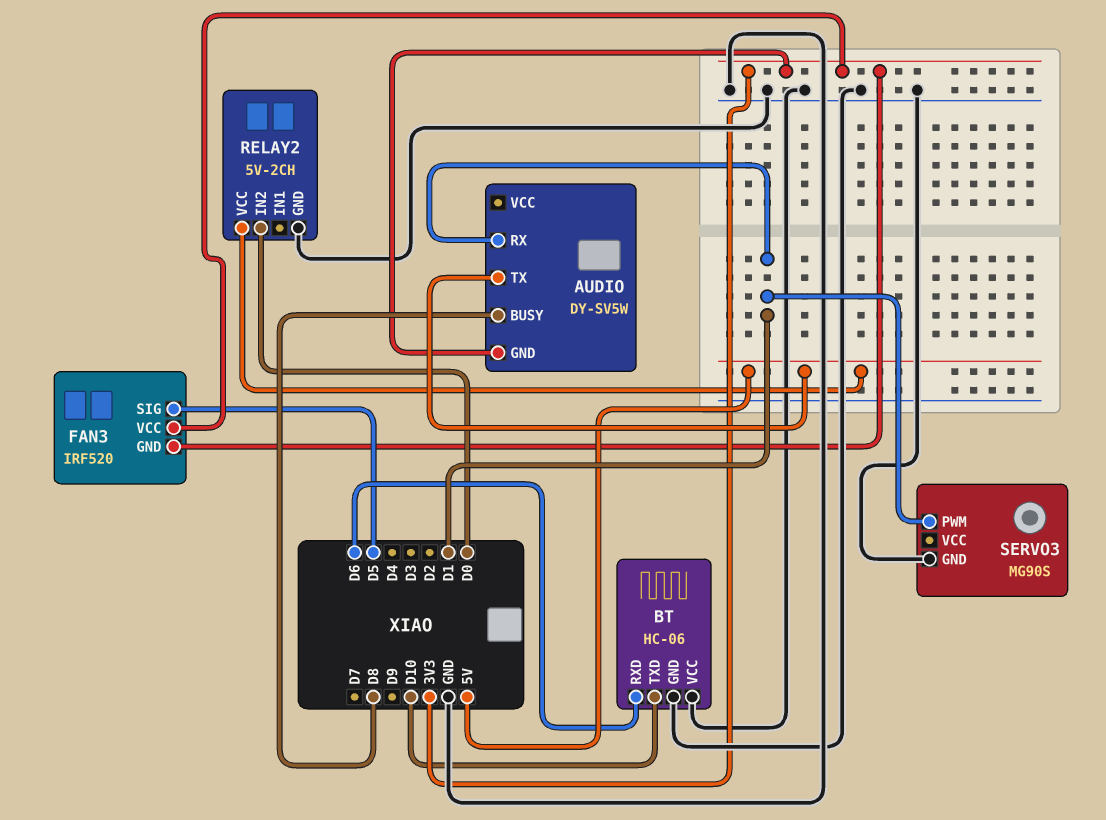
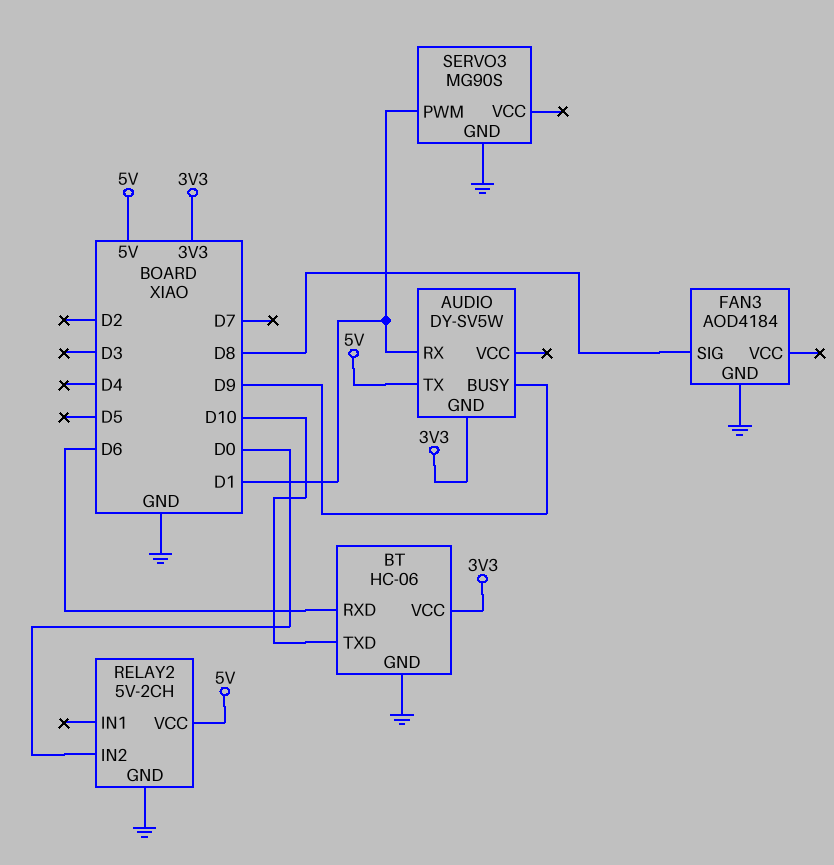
AUDIO pin BUSY: D8 -> D9
BT pin VCC: GND -> 3V3
FAN3: IRF520 -> AOD4184
FAN3 pin GND: 3V3 -> GND
FAN3 pin SIG: D5 -> D8
FAN3 pin VCC: 3V3 -> none

